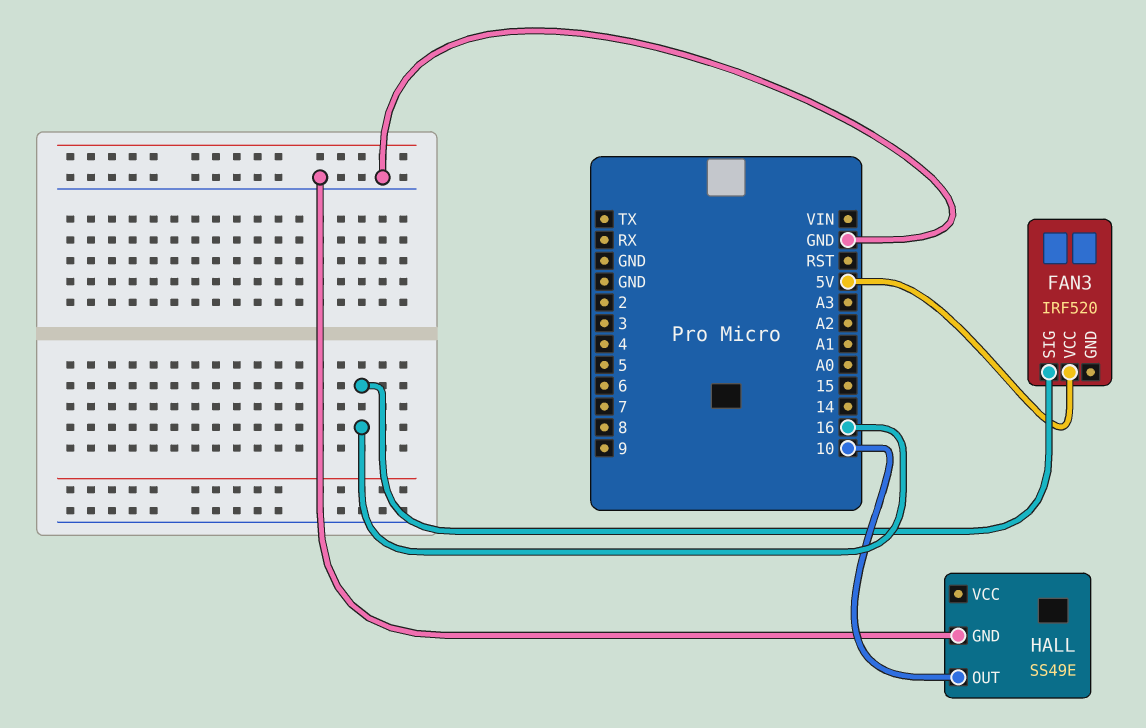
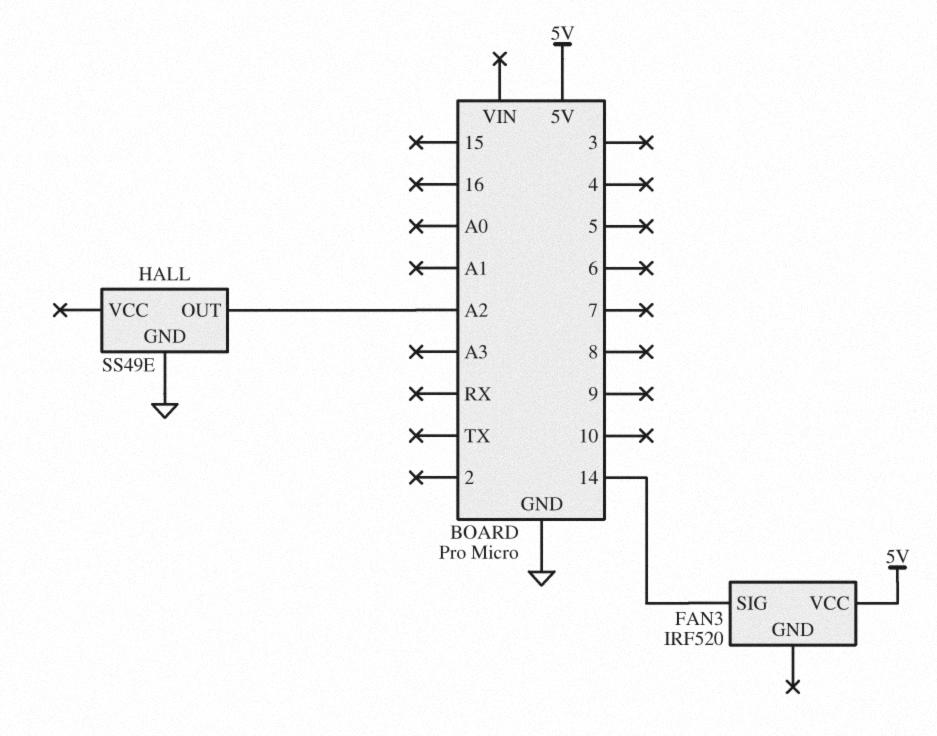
FAN3 pin SIG: 16 -> 14
HALL pin OUT: 10 -> A2

